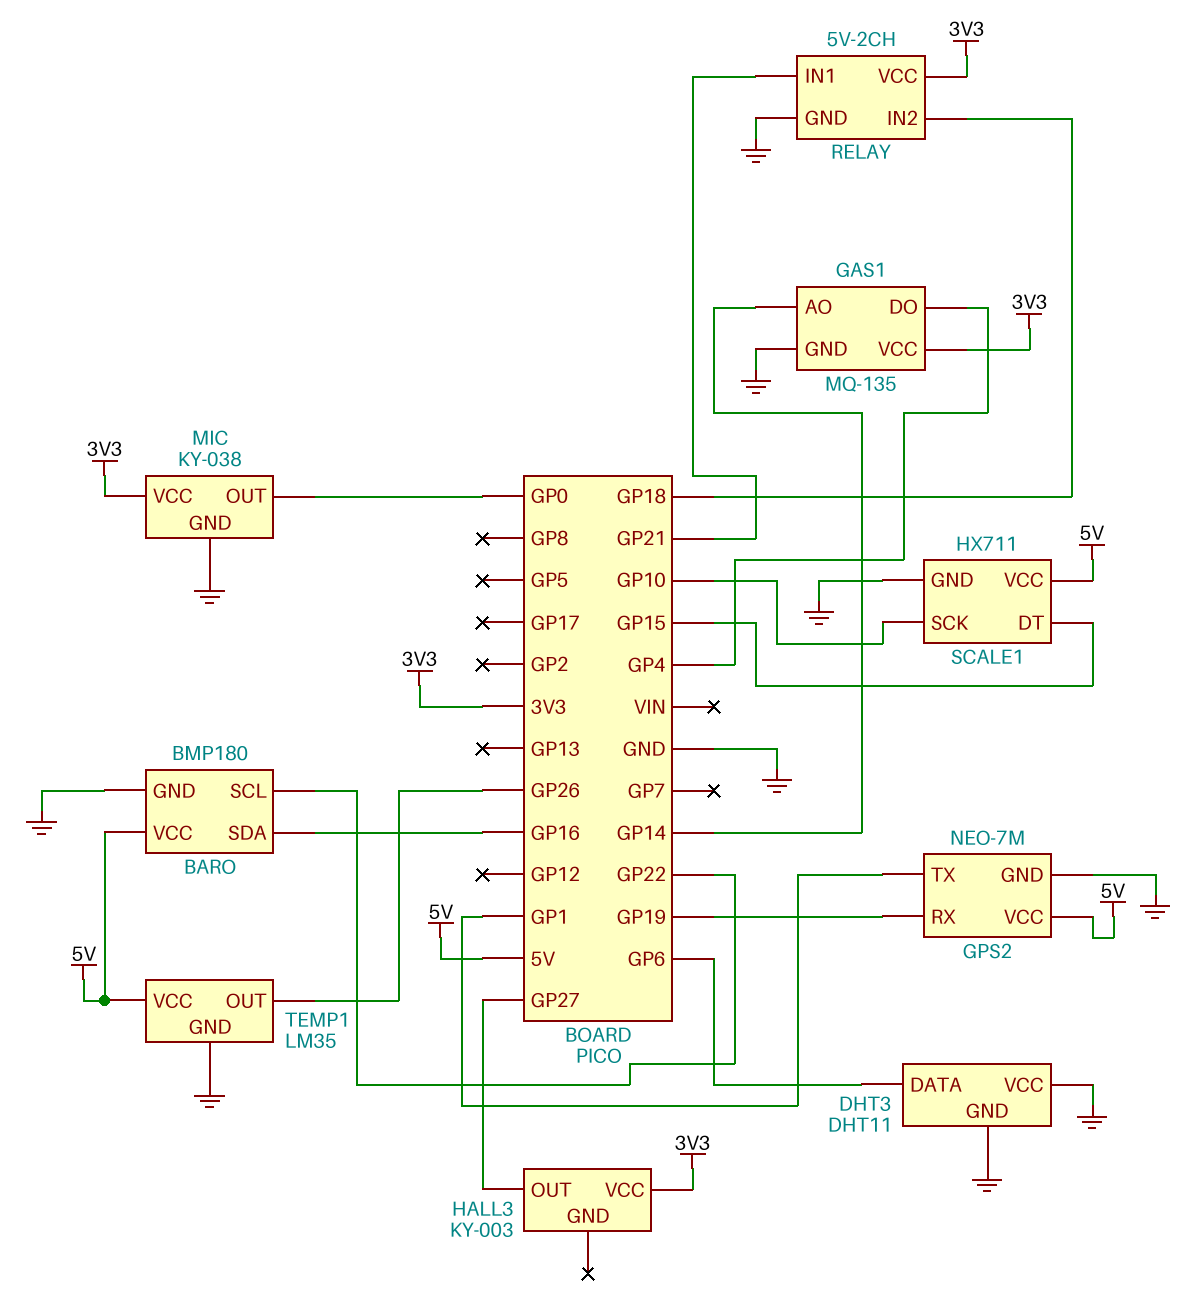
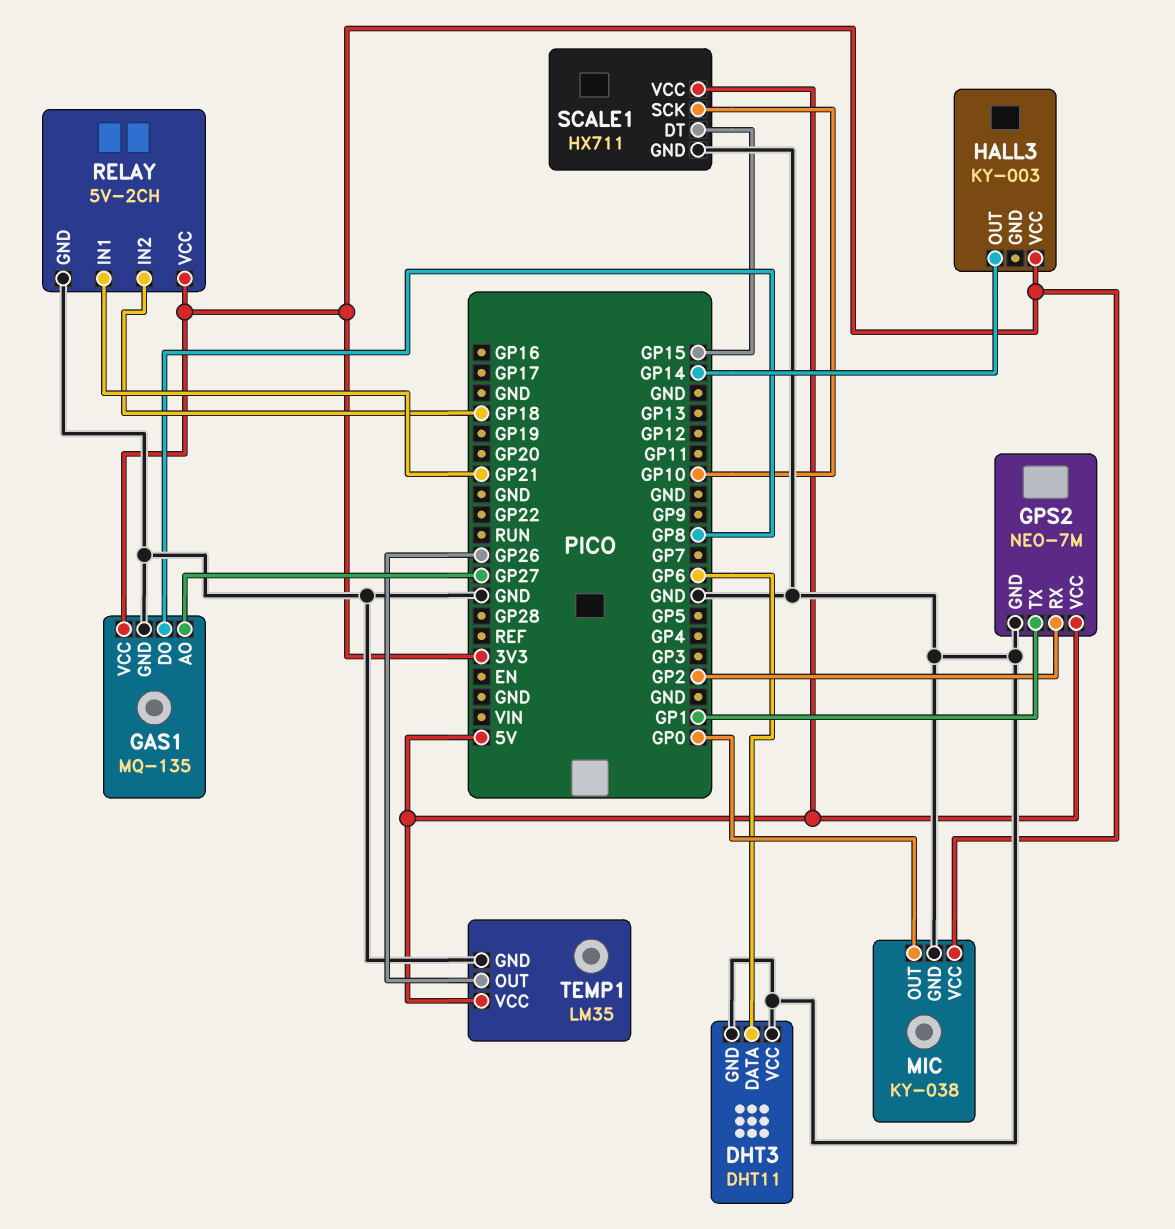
BARO: BMP180 -> none
BARO pin GND: GND -> none
BARO pin SCL: GP22 -> none
BARO pin SDA: GP16 -> none
BARO pin VCC: 5V -> none
GAS1 pin AO: GP14 -> GP27
GAS1 pin DO: GP4 -> GP8
GPS2 pin RX: GP19 -> GP2
HALL3 pin OUT: GP27 -> GP14

